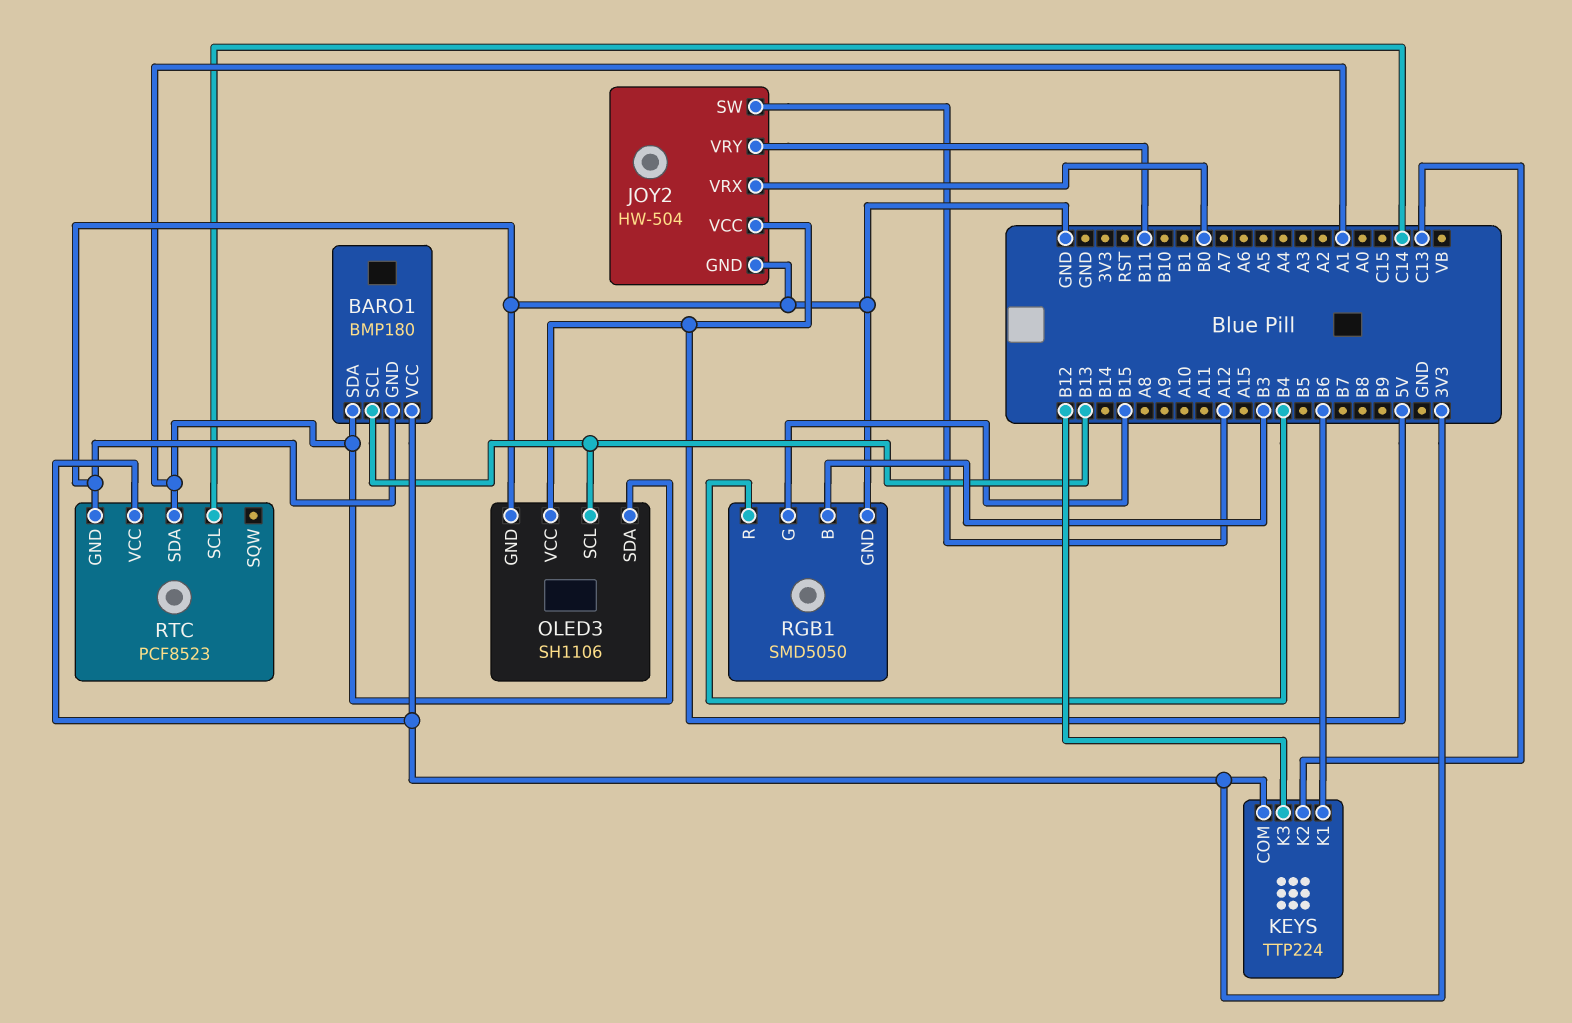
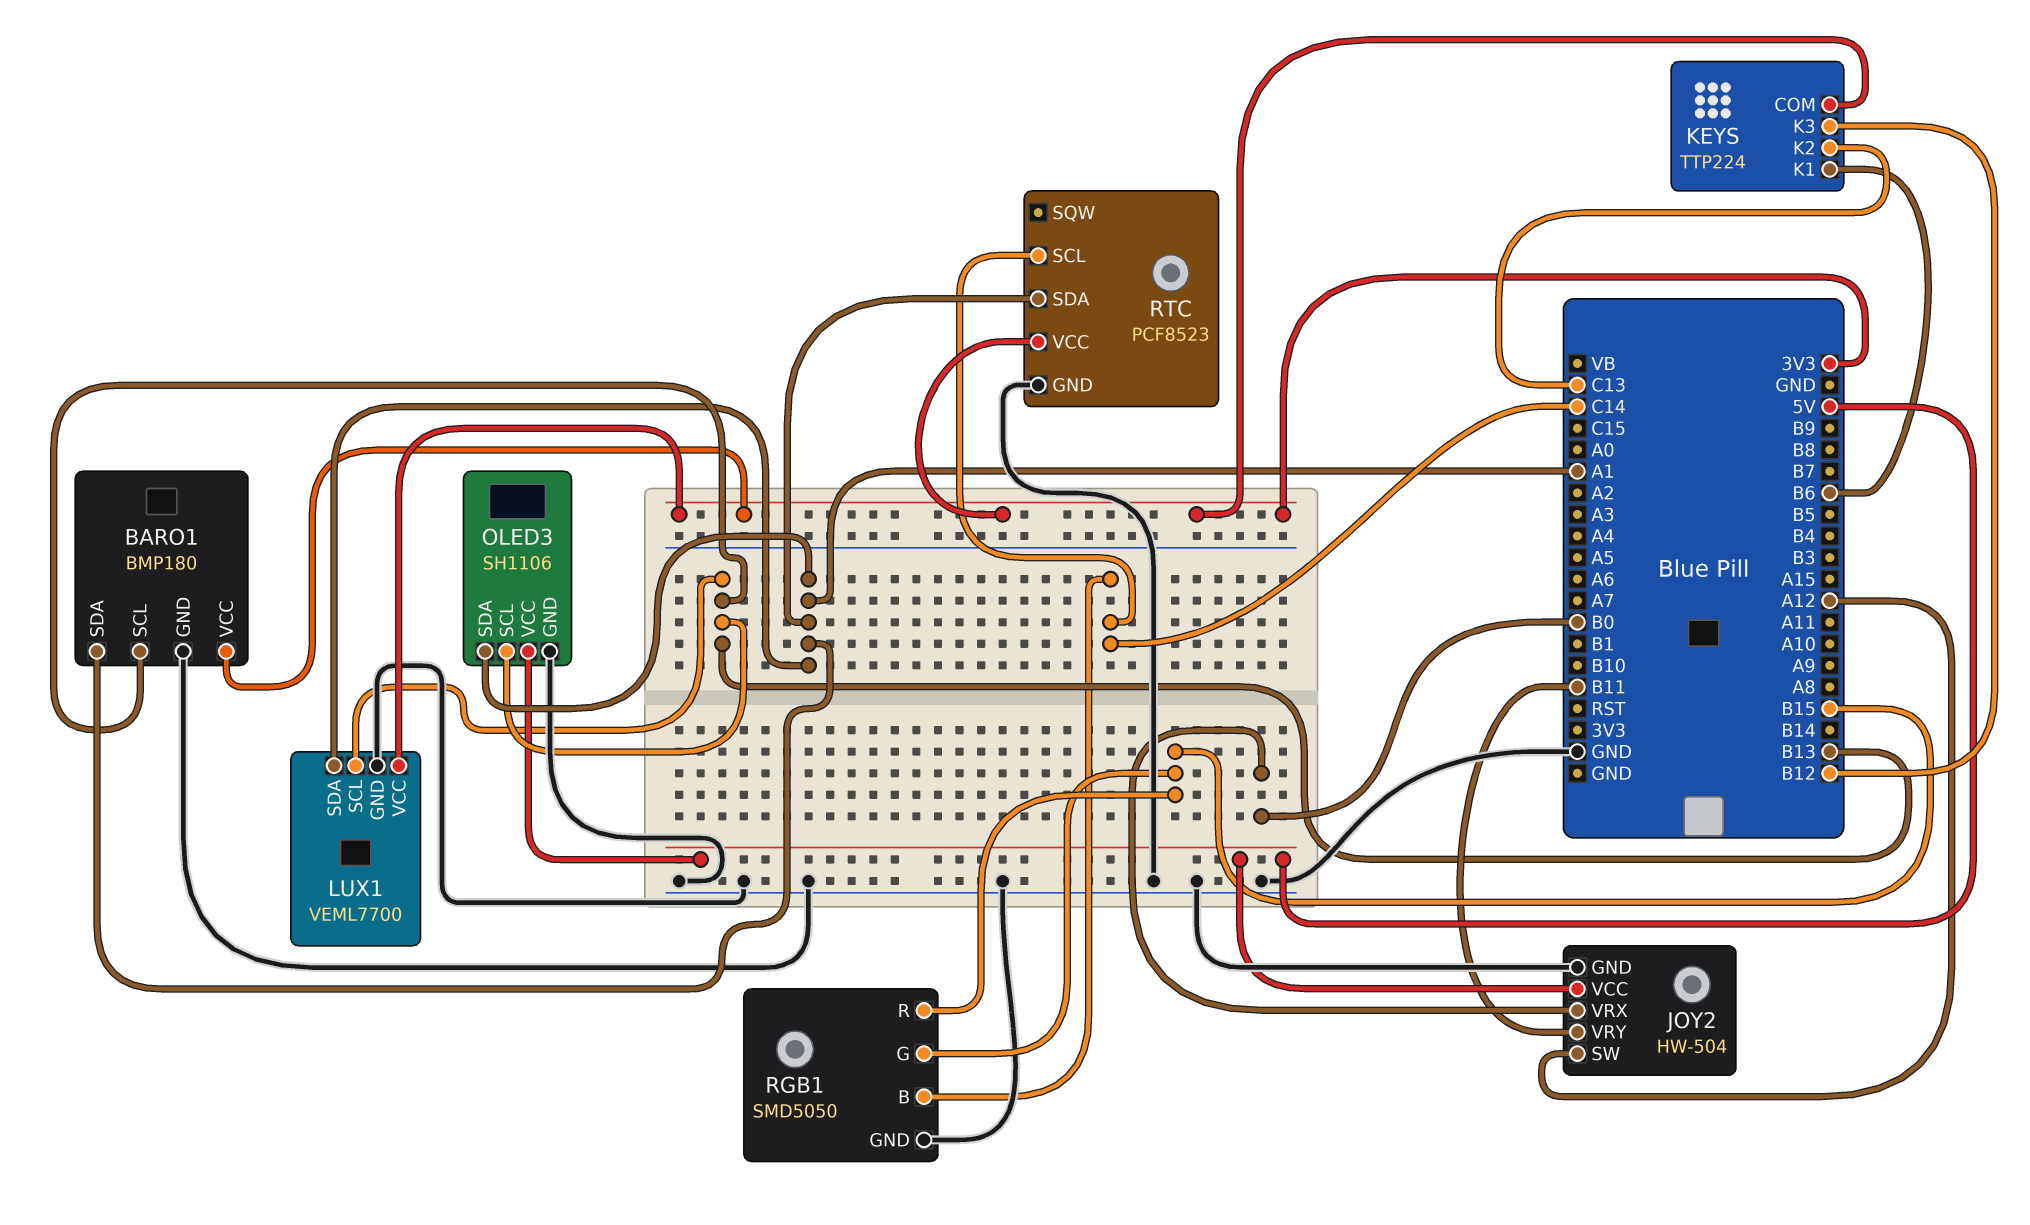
LUX1: none -> VEML7700
LUX1 pin GND: none -> GND
LUX1 pin SCL: none -> B13
LUX1 pin SDA: none -> A1
LUX1 pin VCC: none -> 3V3
RGB1 pin B: B3 -> C14
RGB1 pin R: B4 -> B15

